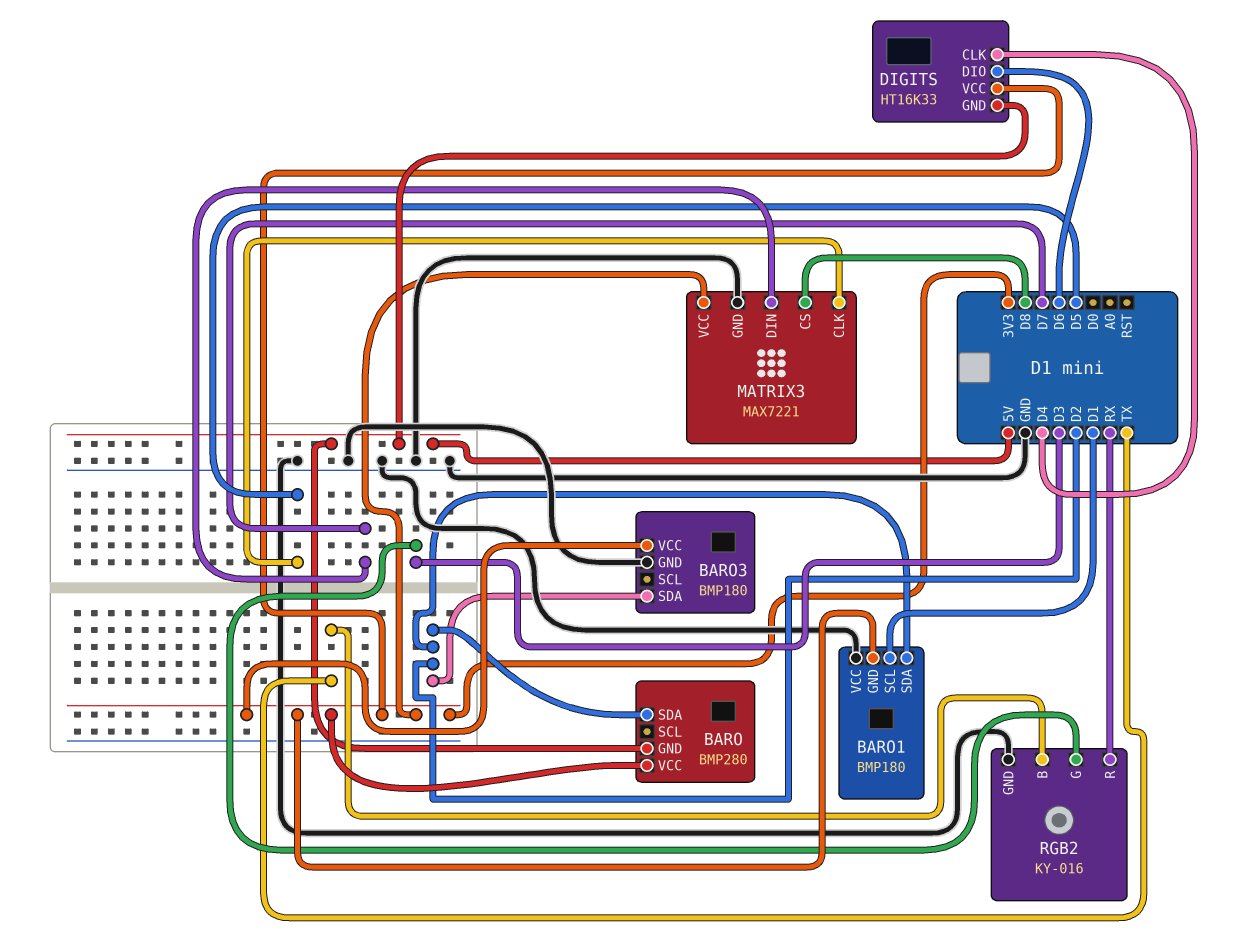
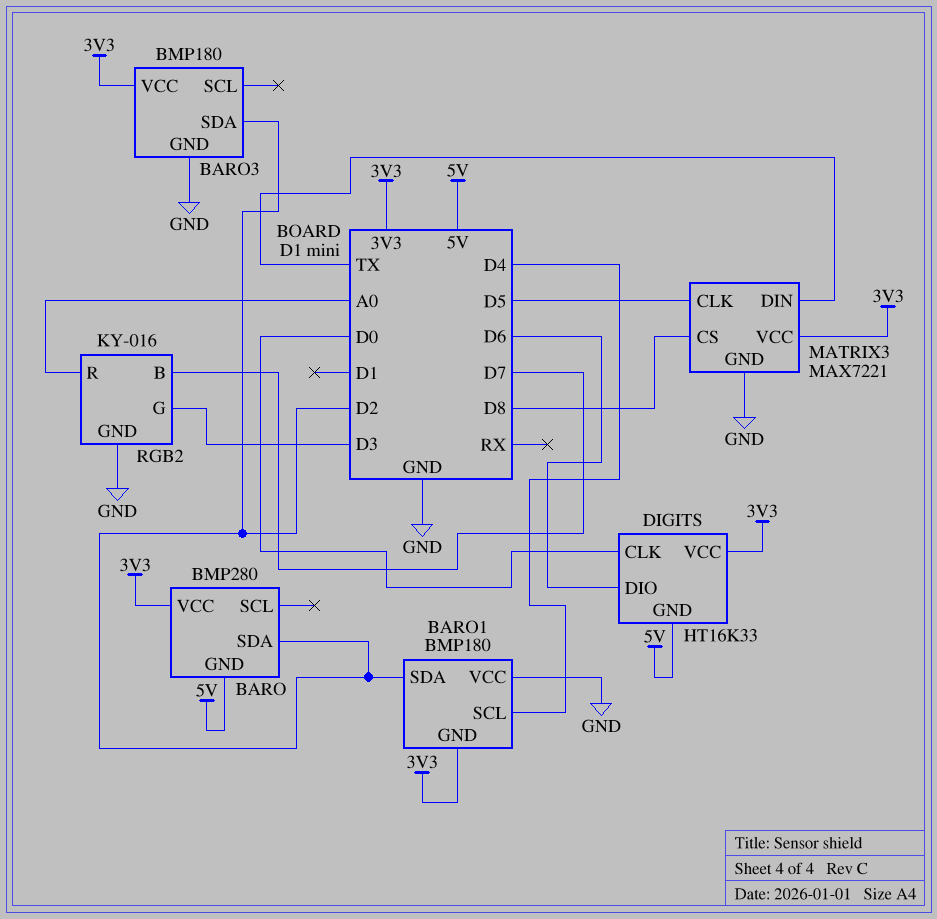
BARO1 pin SCL: D1 -> D4
DIGITS pin CLK: D4 -> D0
MATRIX3 pin DIN: D7 -> TX
RGB2 pin B: TX -> D7
RGB2 pin R: RX -> A0

